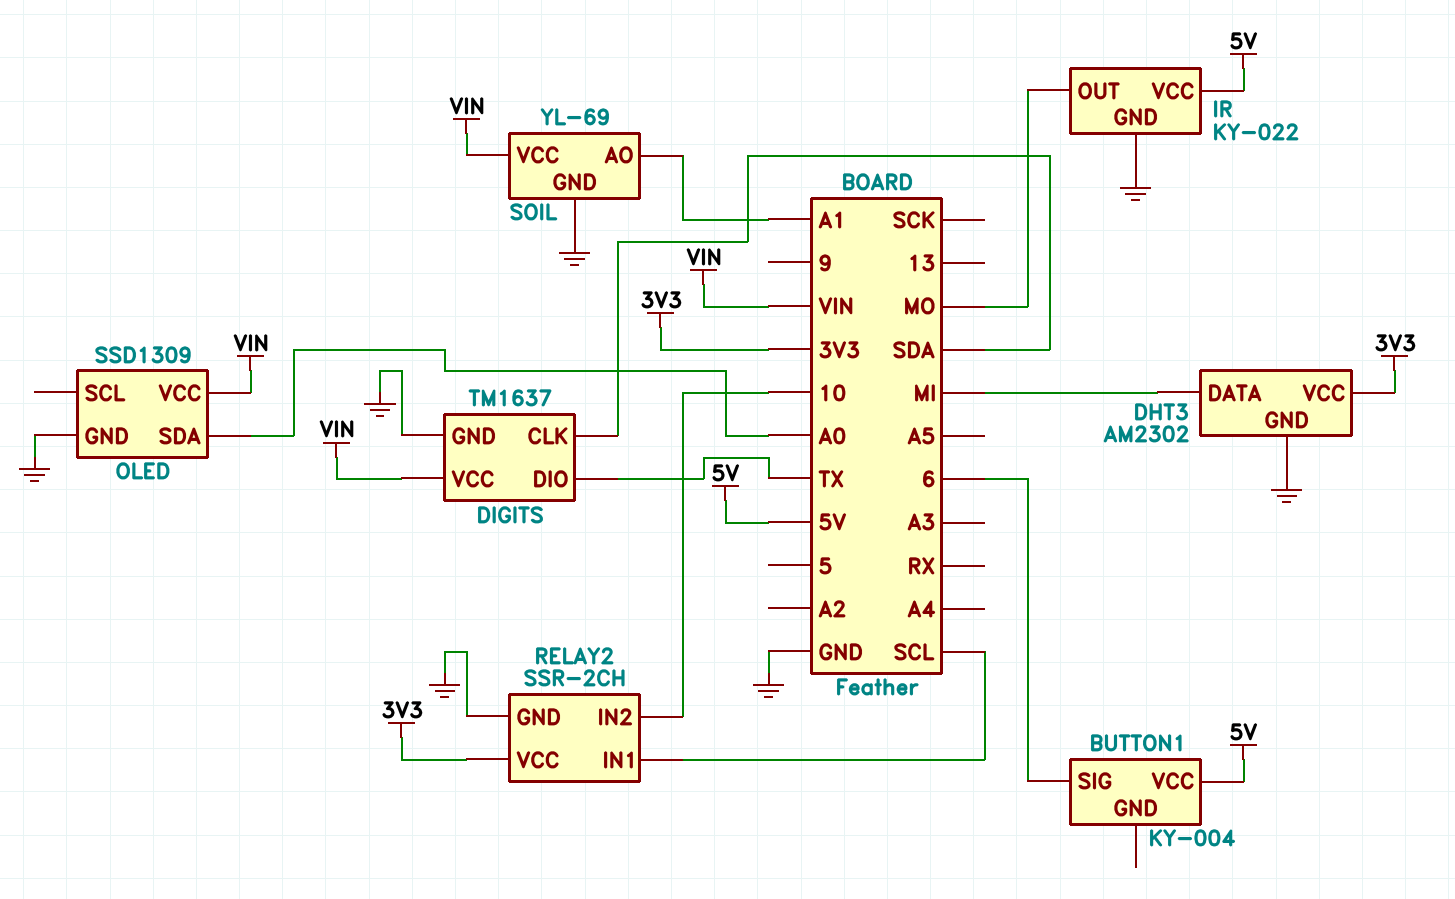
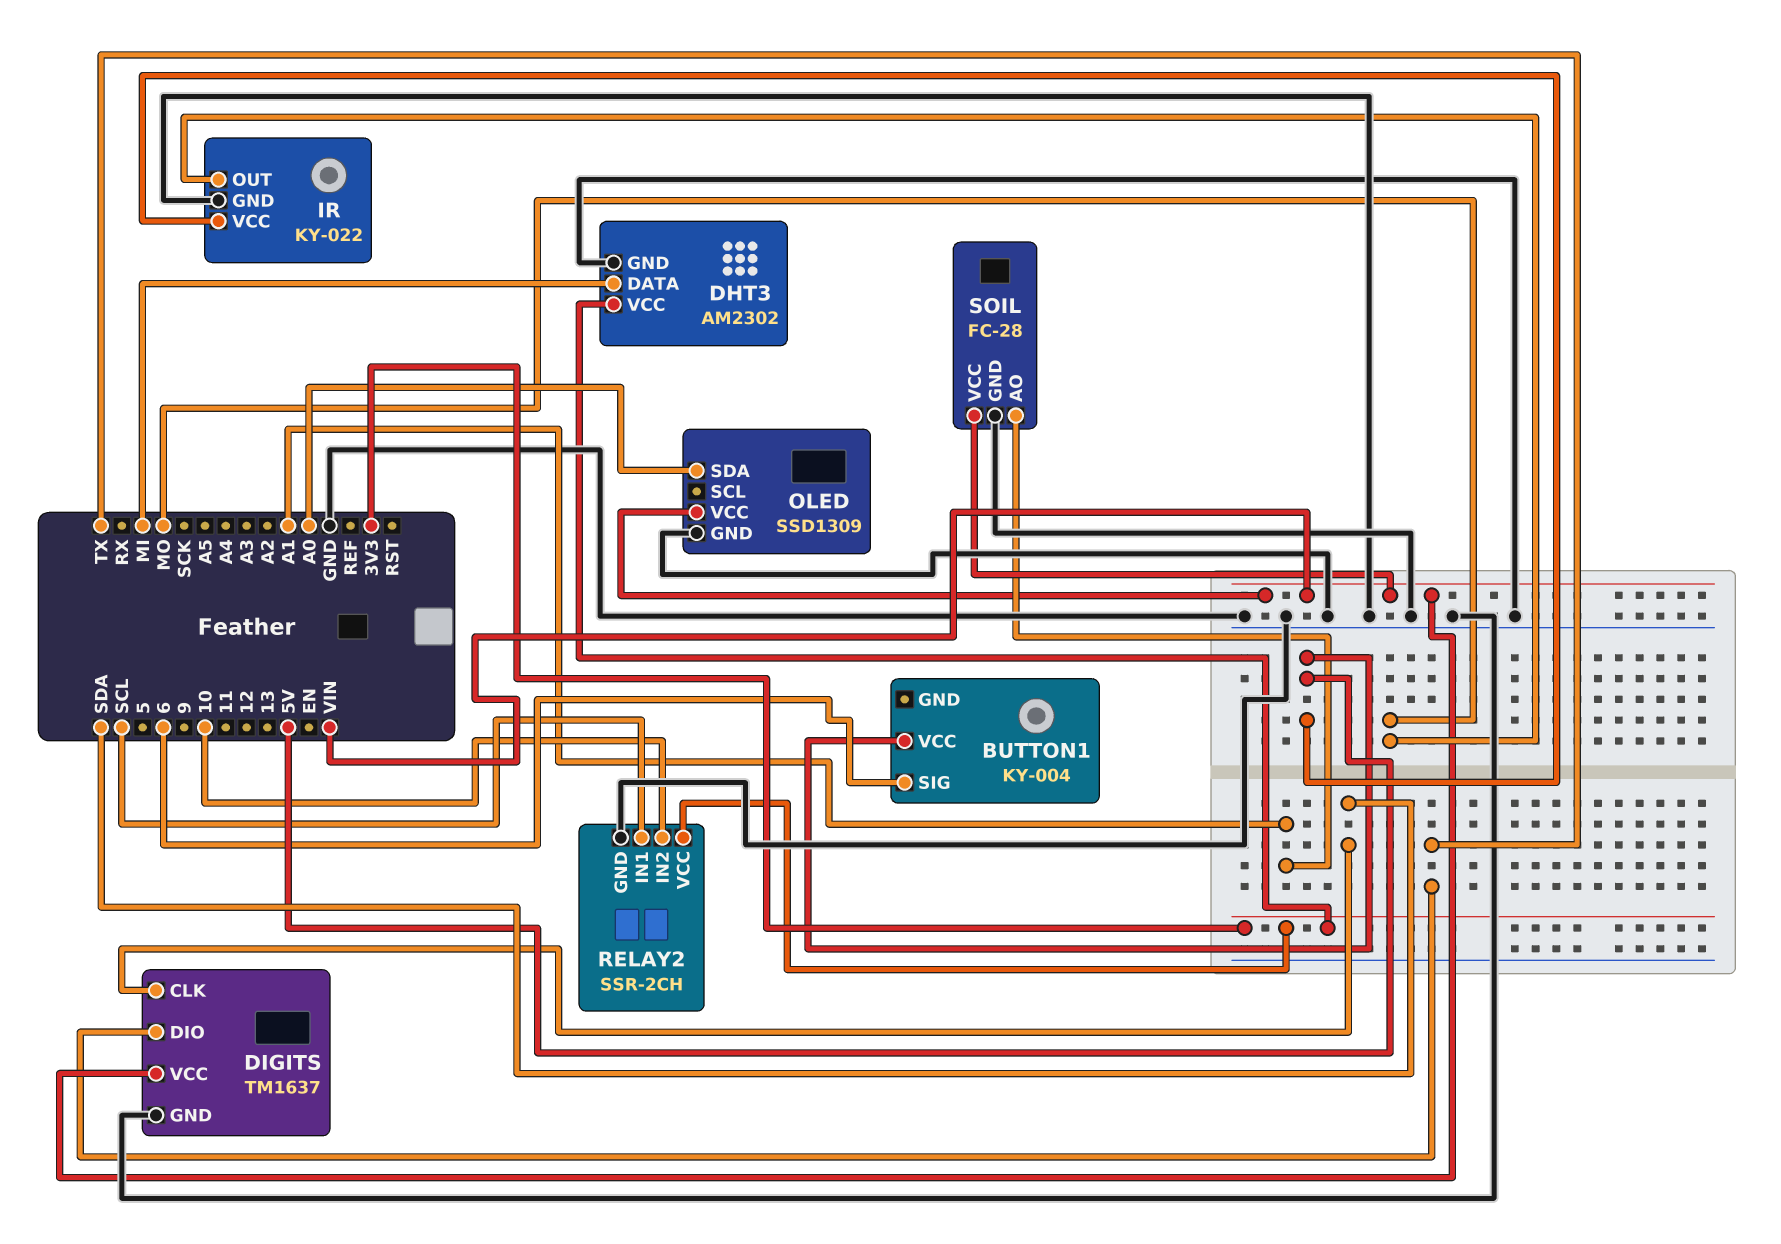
SOIL: YL-69 -> FC-28

